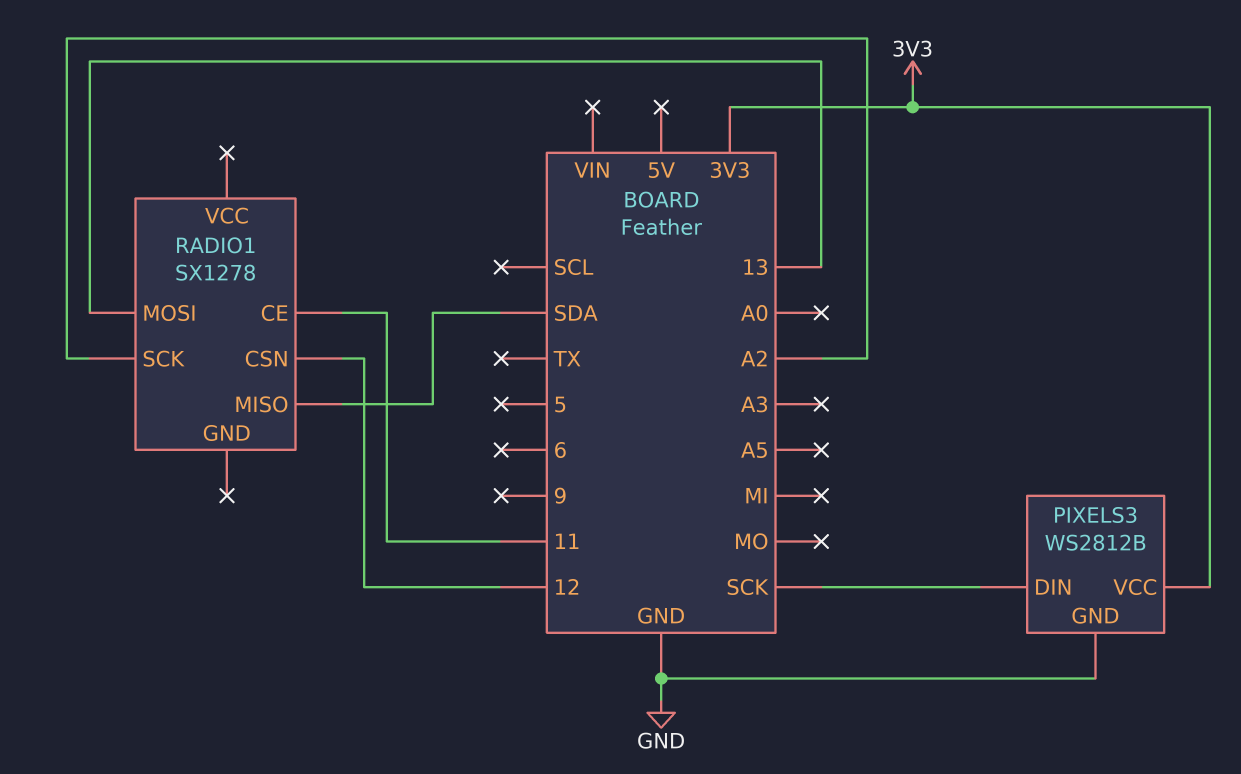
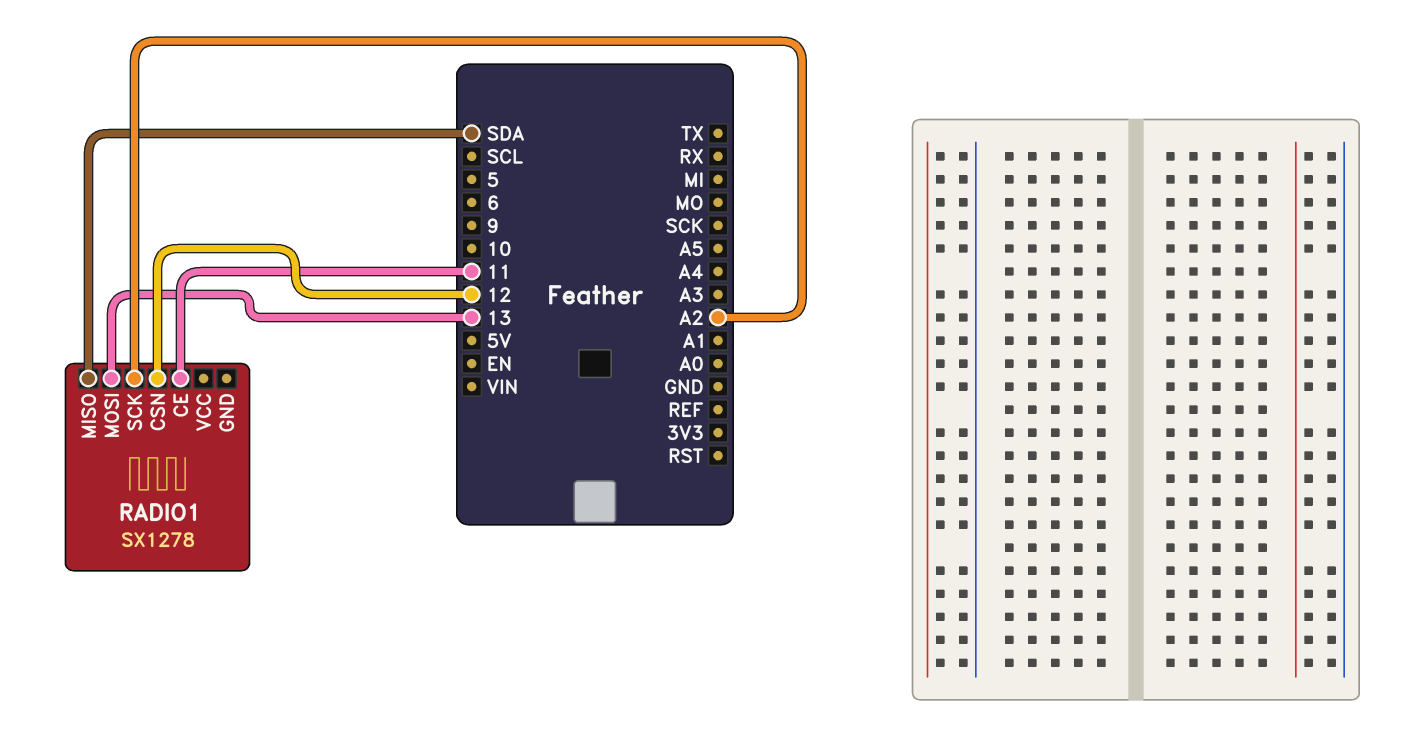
PIXELS3: WS2812B -> none
PIXELS3 pin DIN: SCK -> none
PIXELS3 pin GND: GND -> none
PIXELS3 pin VCC: 3V3 -> none

